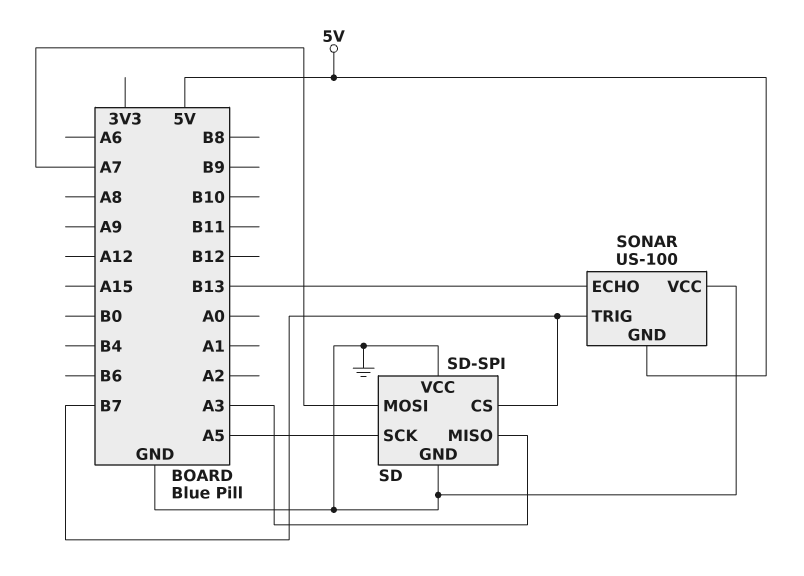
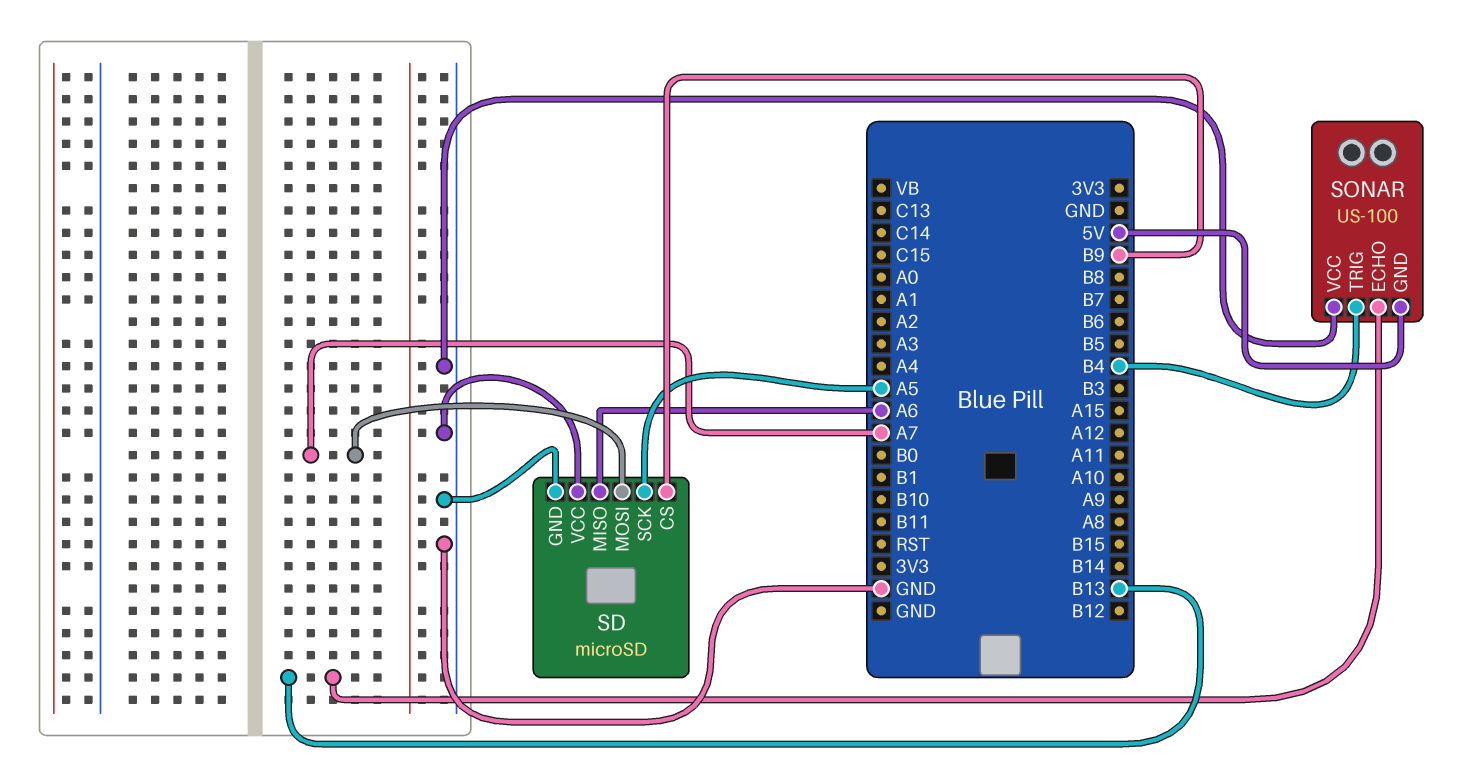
SD: SD-SPI -> microSD
SD pin CS: B7 -> B9
SD pin MISO: A3 -> A6
SONAR pin TRIG: B7 -> B4

